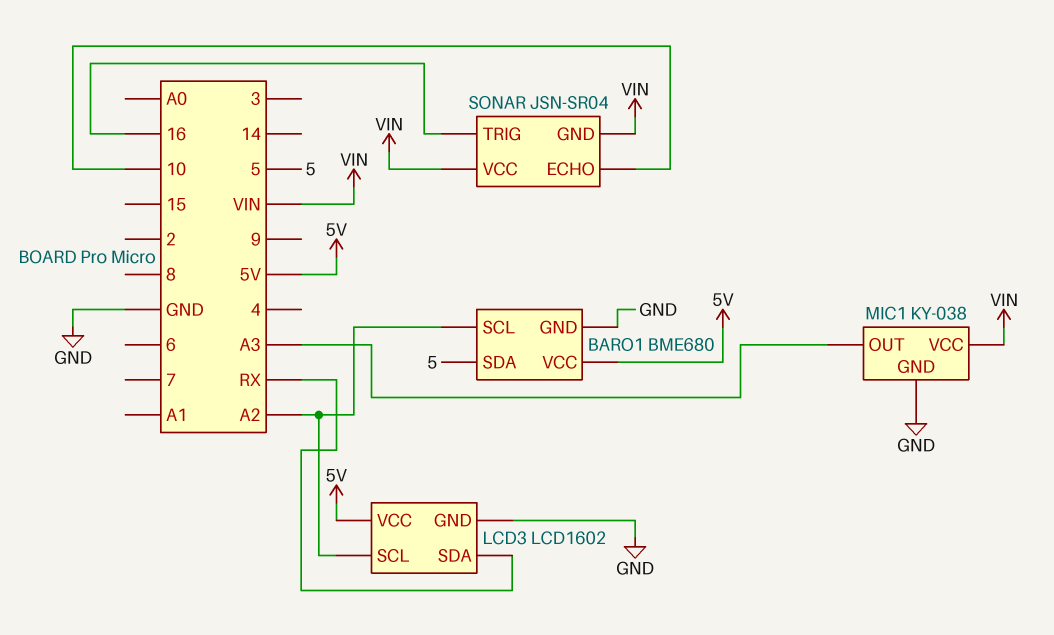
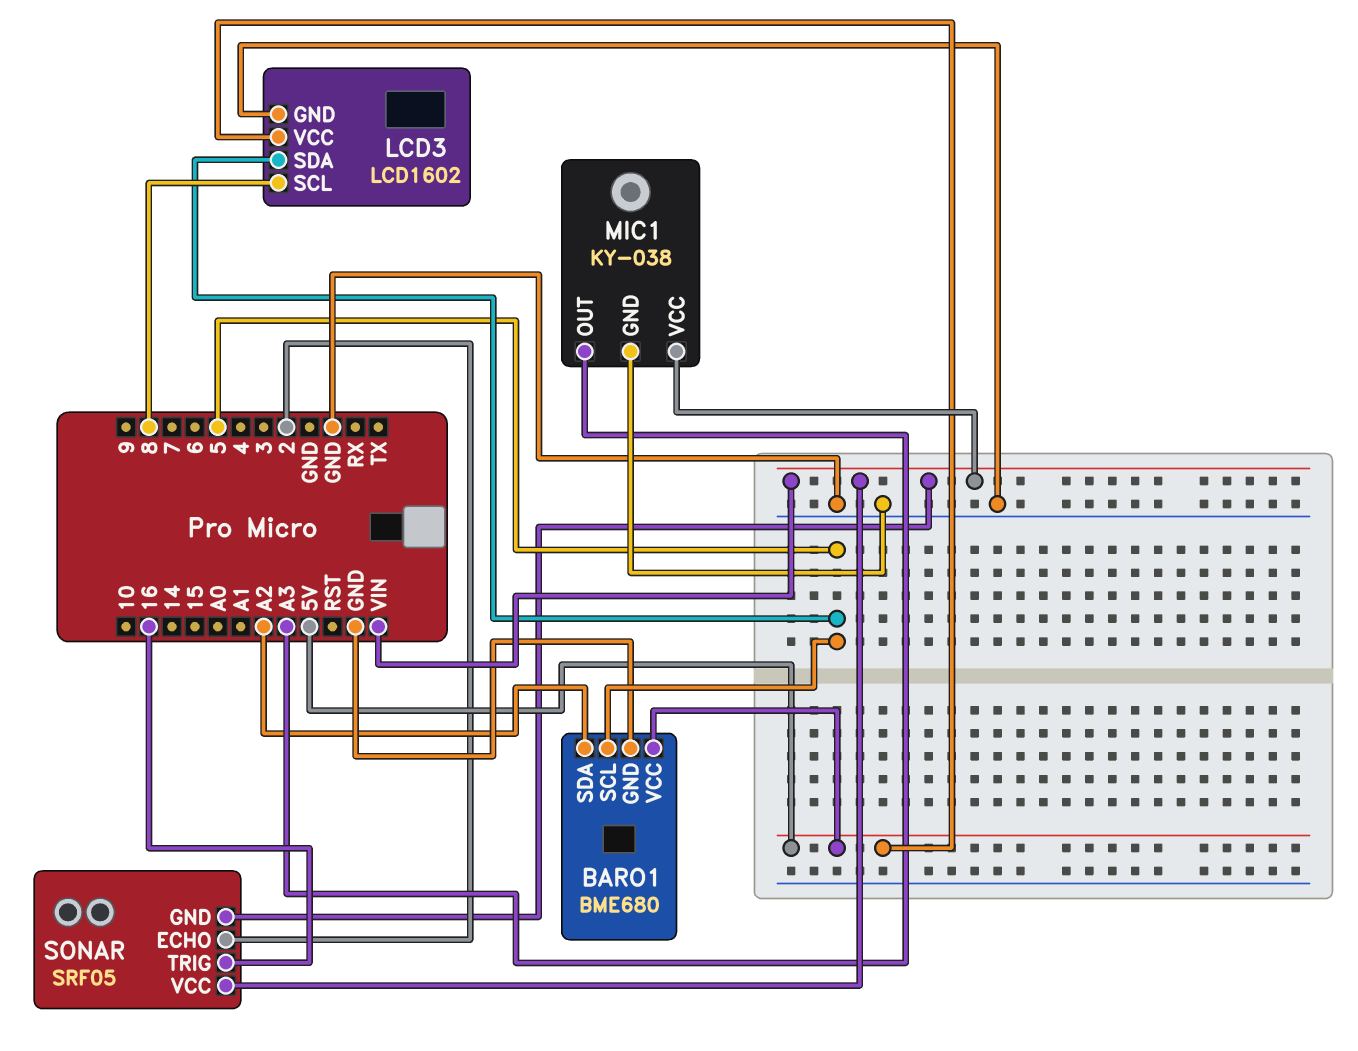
BARO1 pin SCL: A2 -> 5
BARO1 pin SDA: 5 -> A2
LCD3 pin SCL: A2 -> 8
LCD3 pin SDA: RX -> 5
SONAR: JSN-SR04 -> SRF05
SONAR pin ECHO: 10 -> 2

